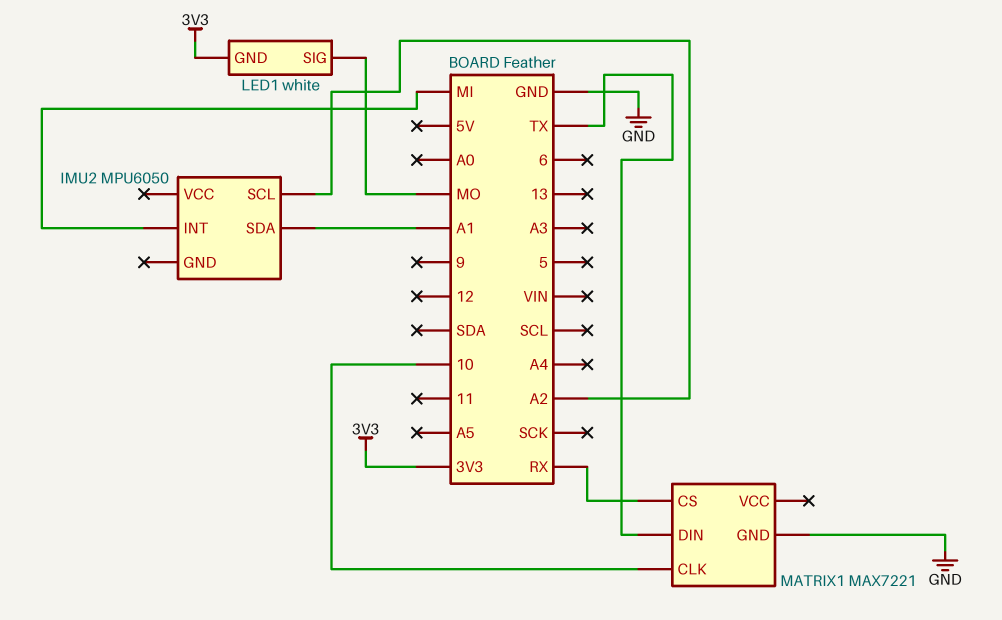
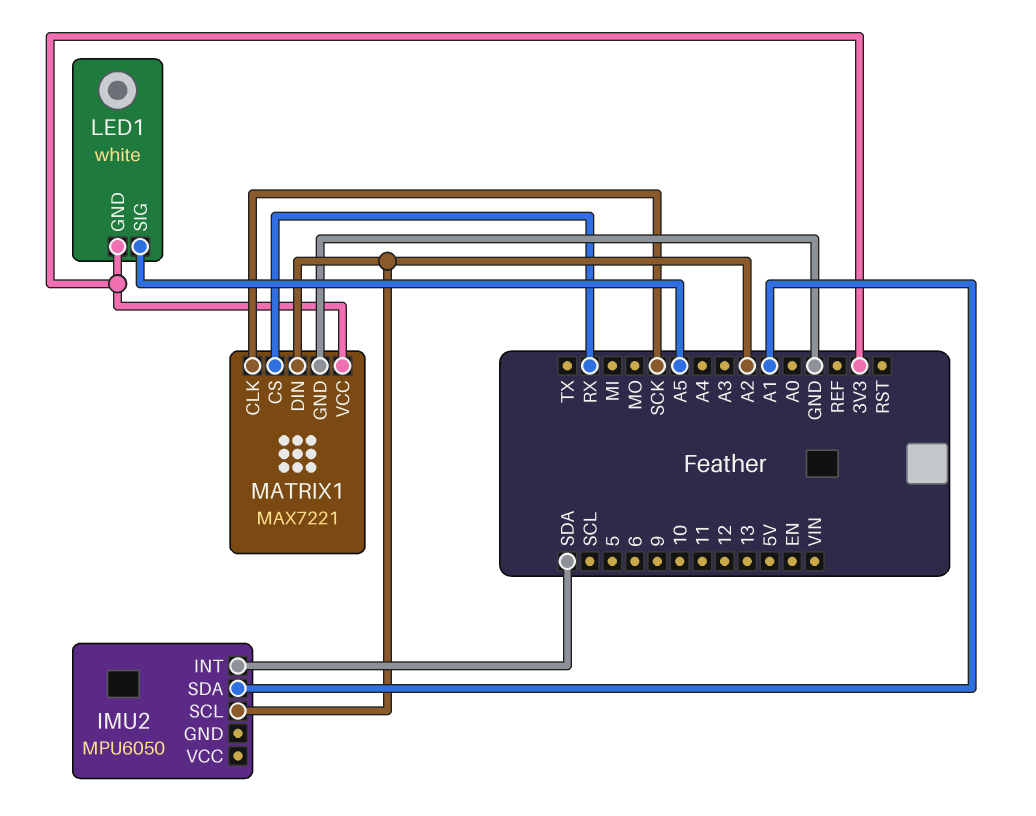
IMU2 pin INT: MI -> SDA
LED1 pin SIG: MO -> A5
MATRIX1 pin CLK: 10 -> SCK
MATRIX1 pin DIN: TX -> A2
MATRIX1 pin VCC: none -> 3V3

